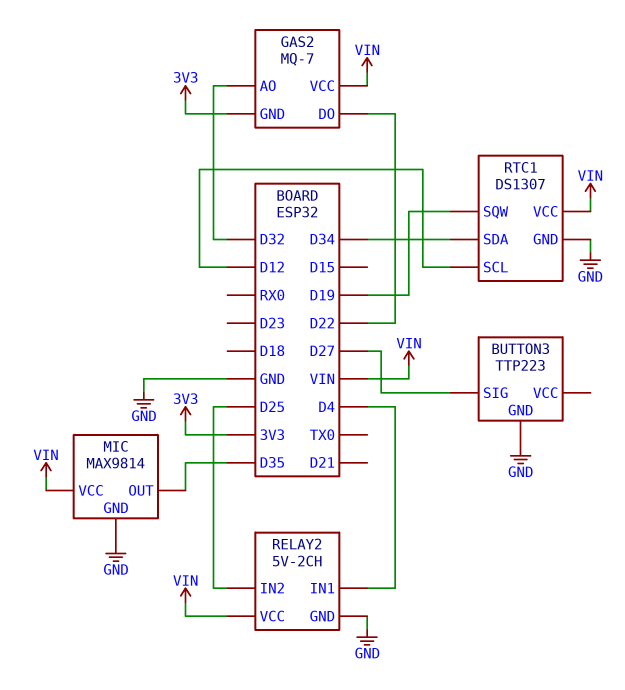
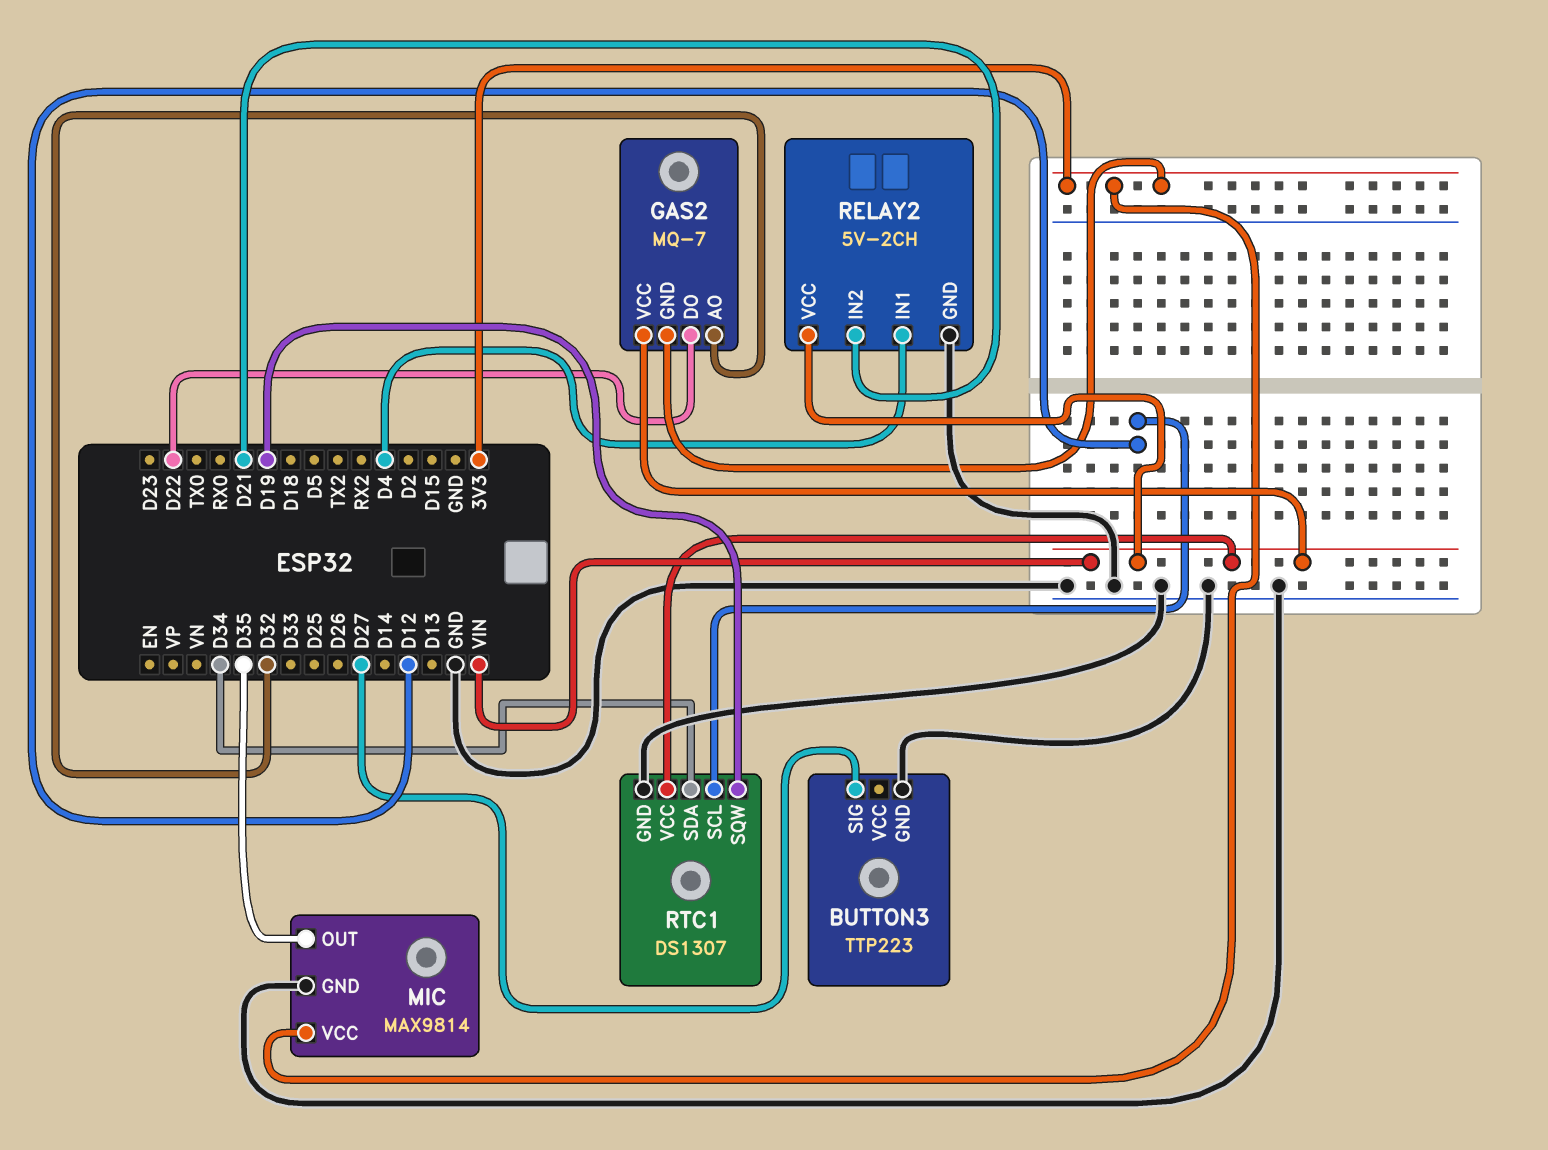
MIC pin VCC: VIN -> 3V3
RELAY2 pin IN2: D25 -> D21

